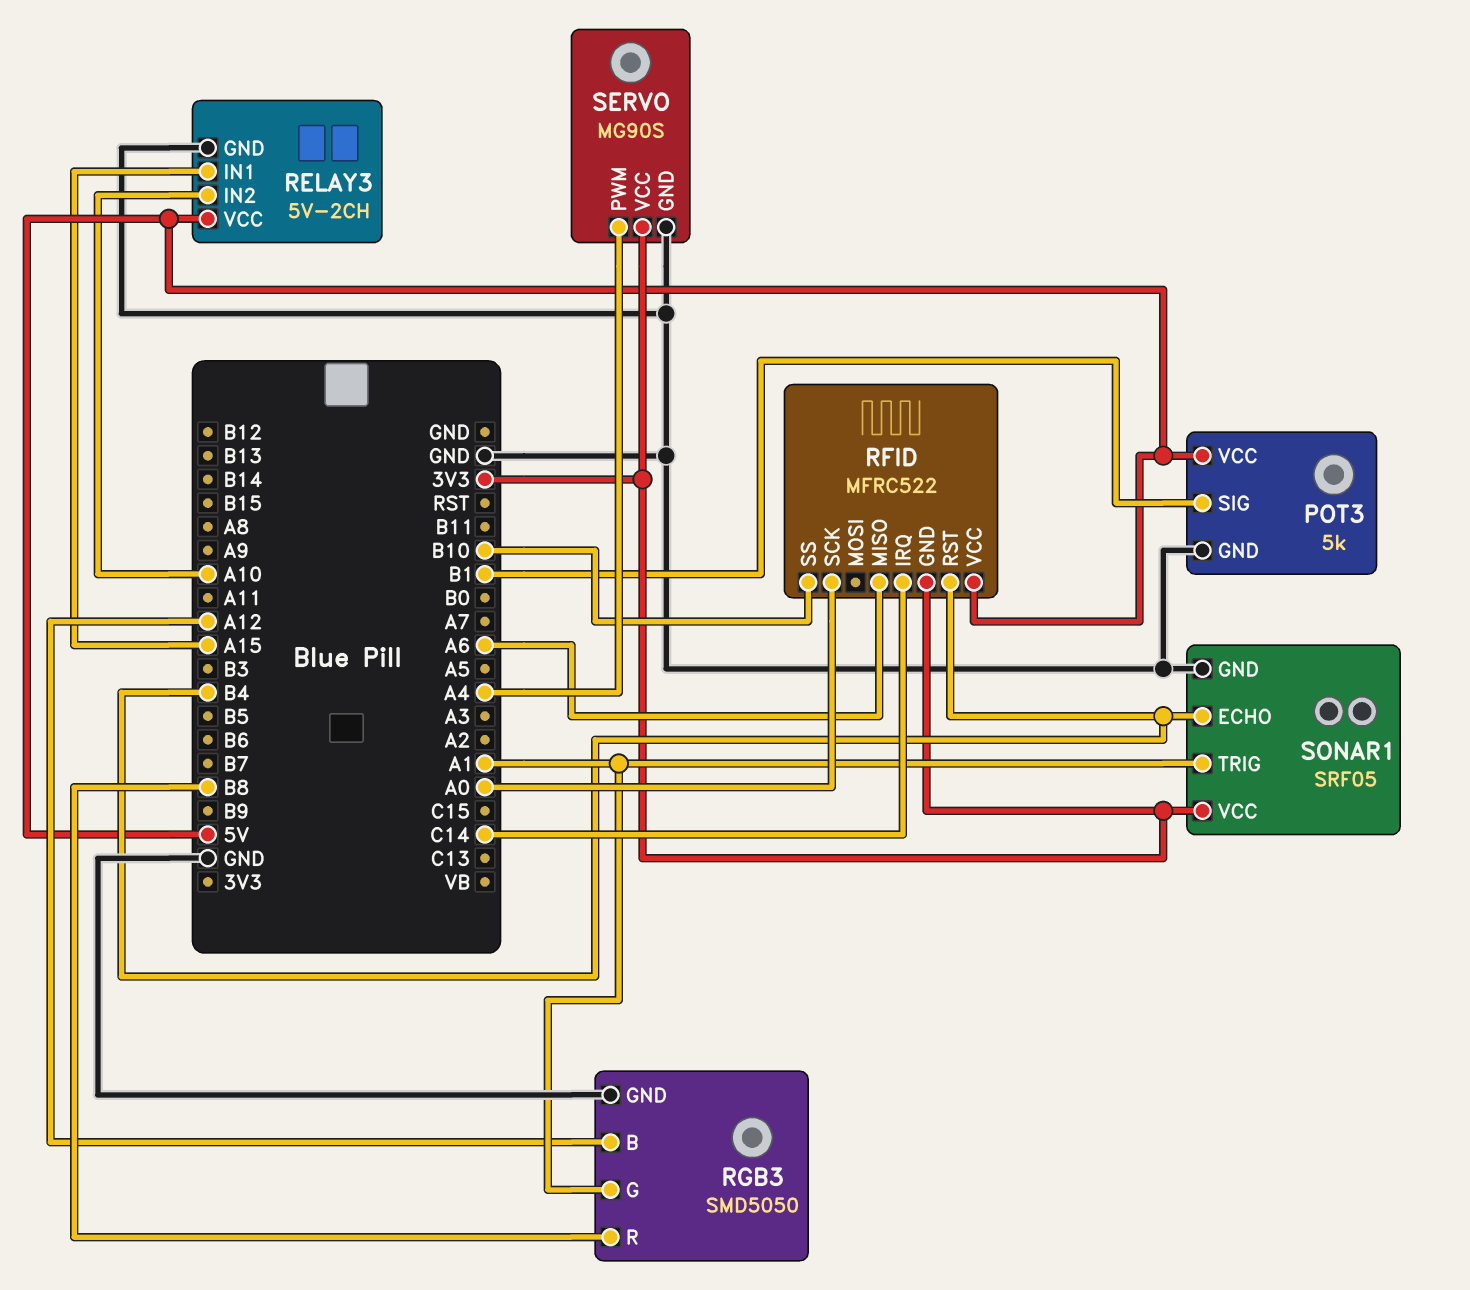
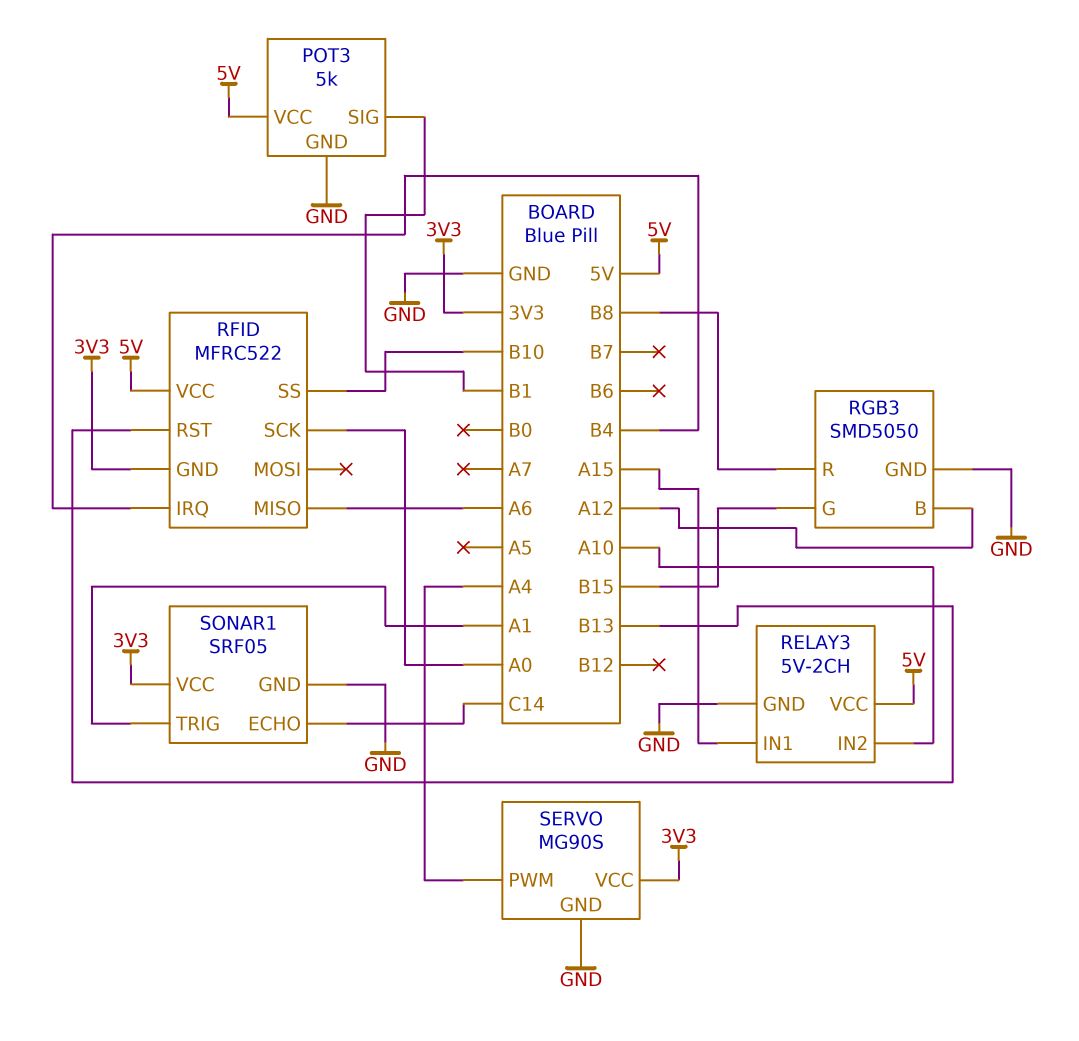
RFID pin IRQ: C14 -> B4
RFID pin RST: B4 -> B13
RGB3 pin G: A1 -> B15
SONAR1 pin ECHO: B4 -> C14

